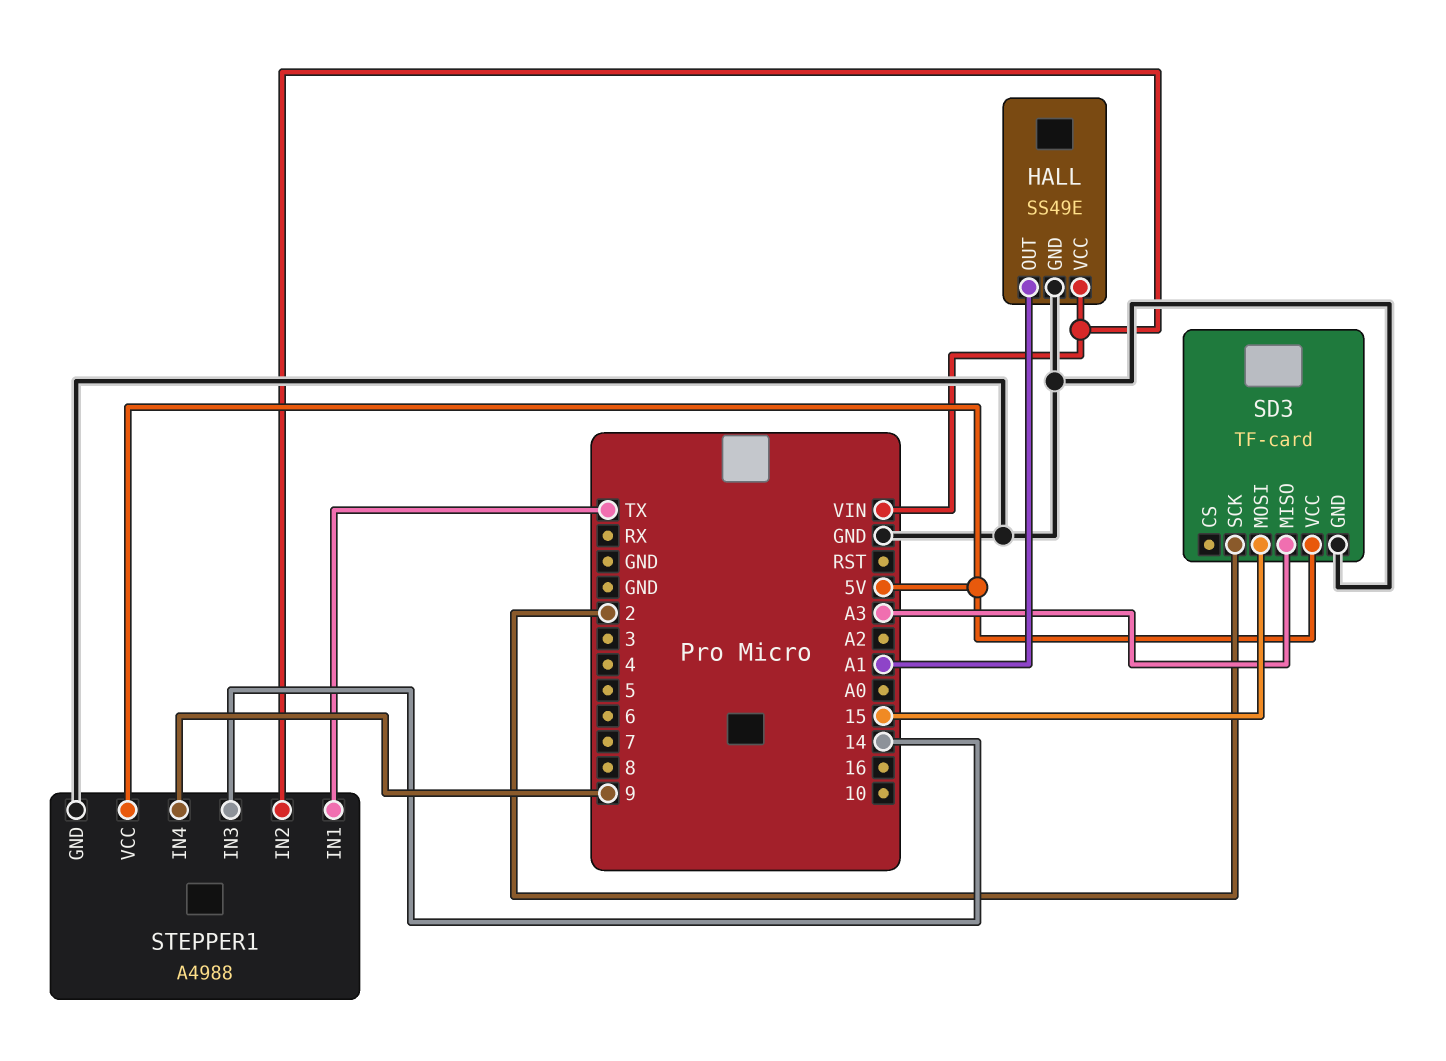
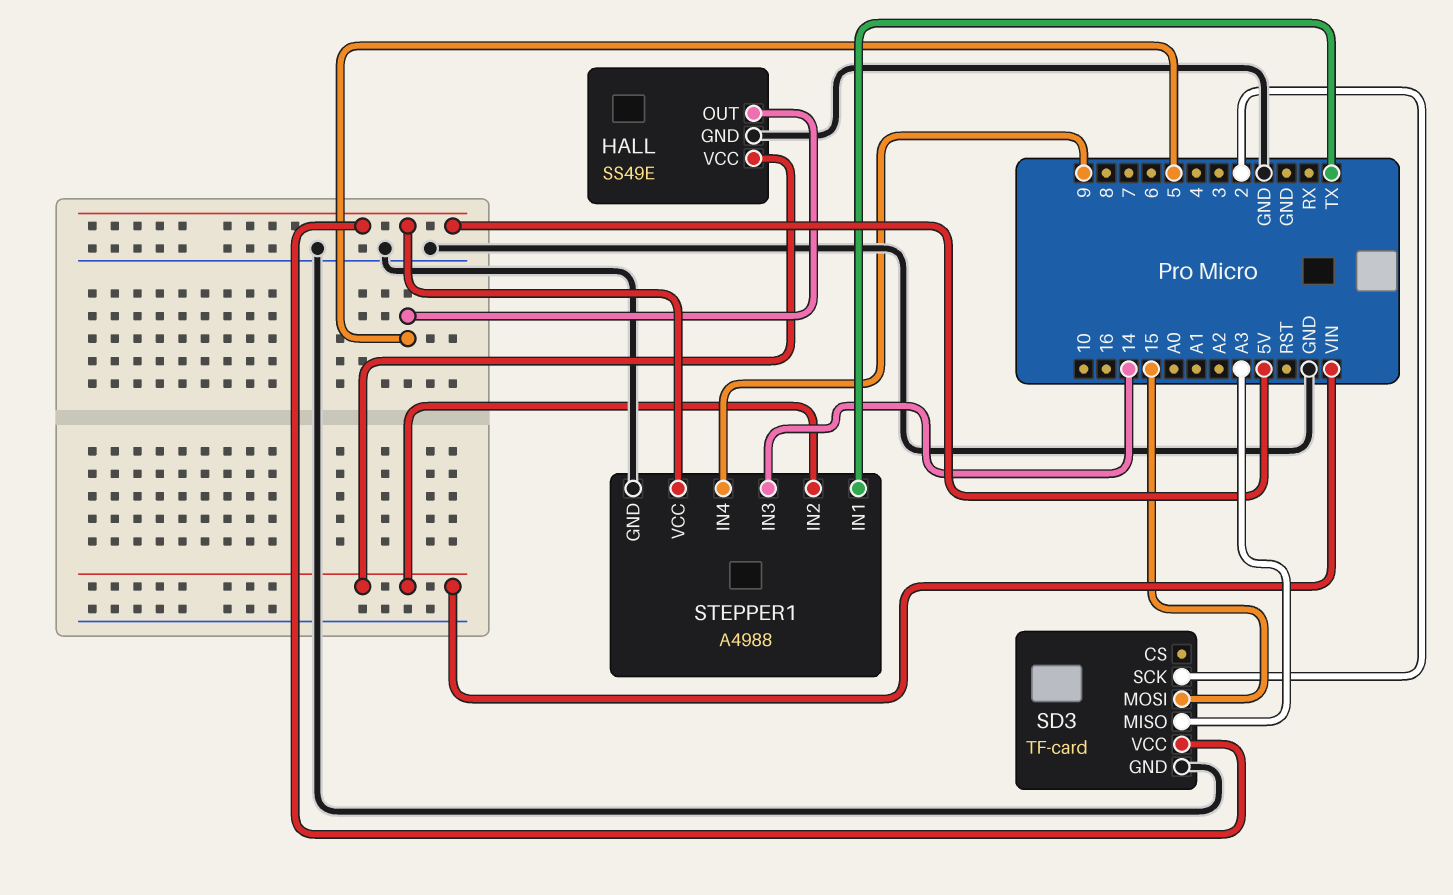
HALL pin OUT: A1 -> 5

